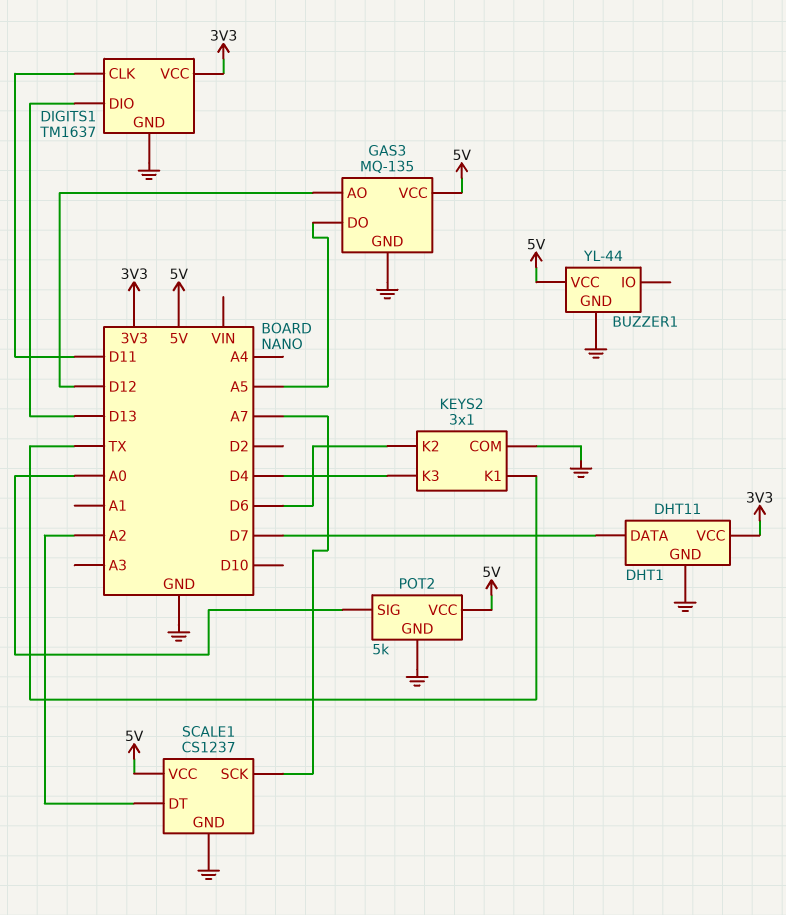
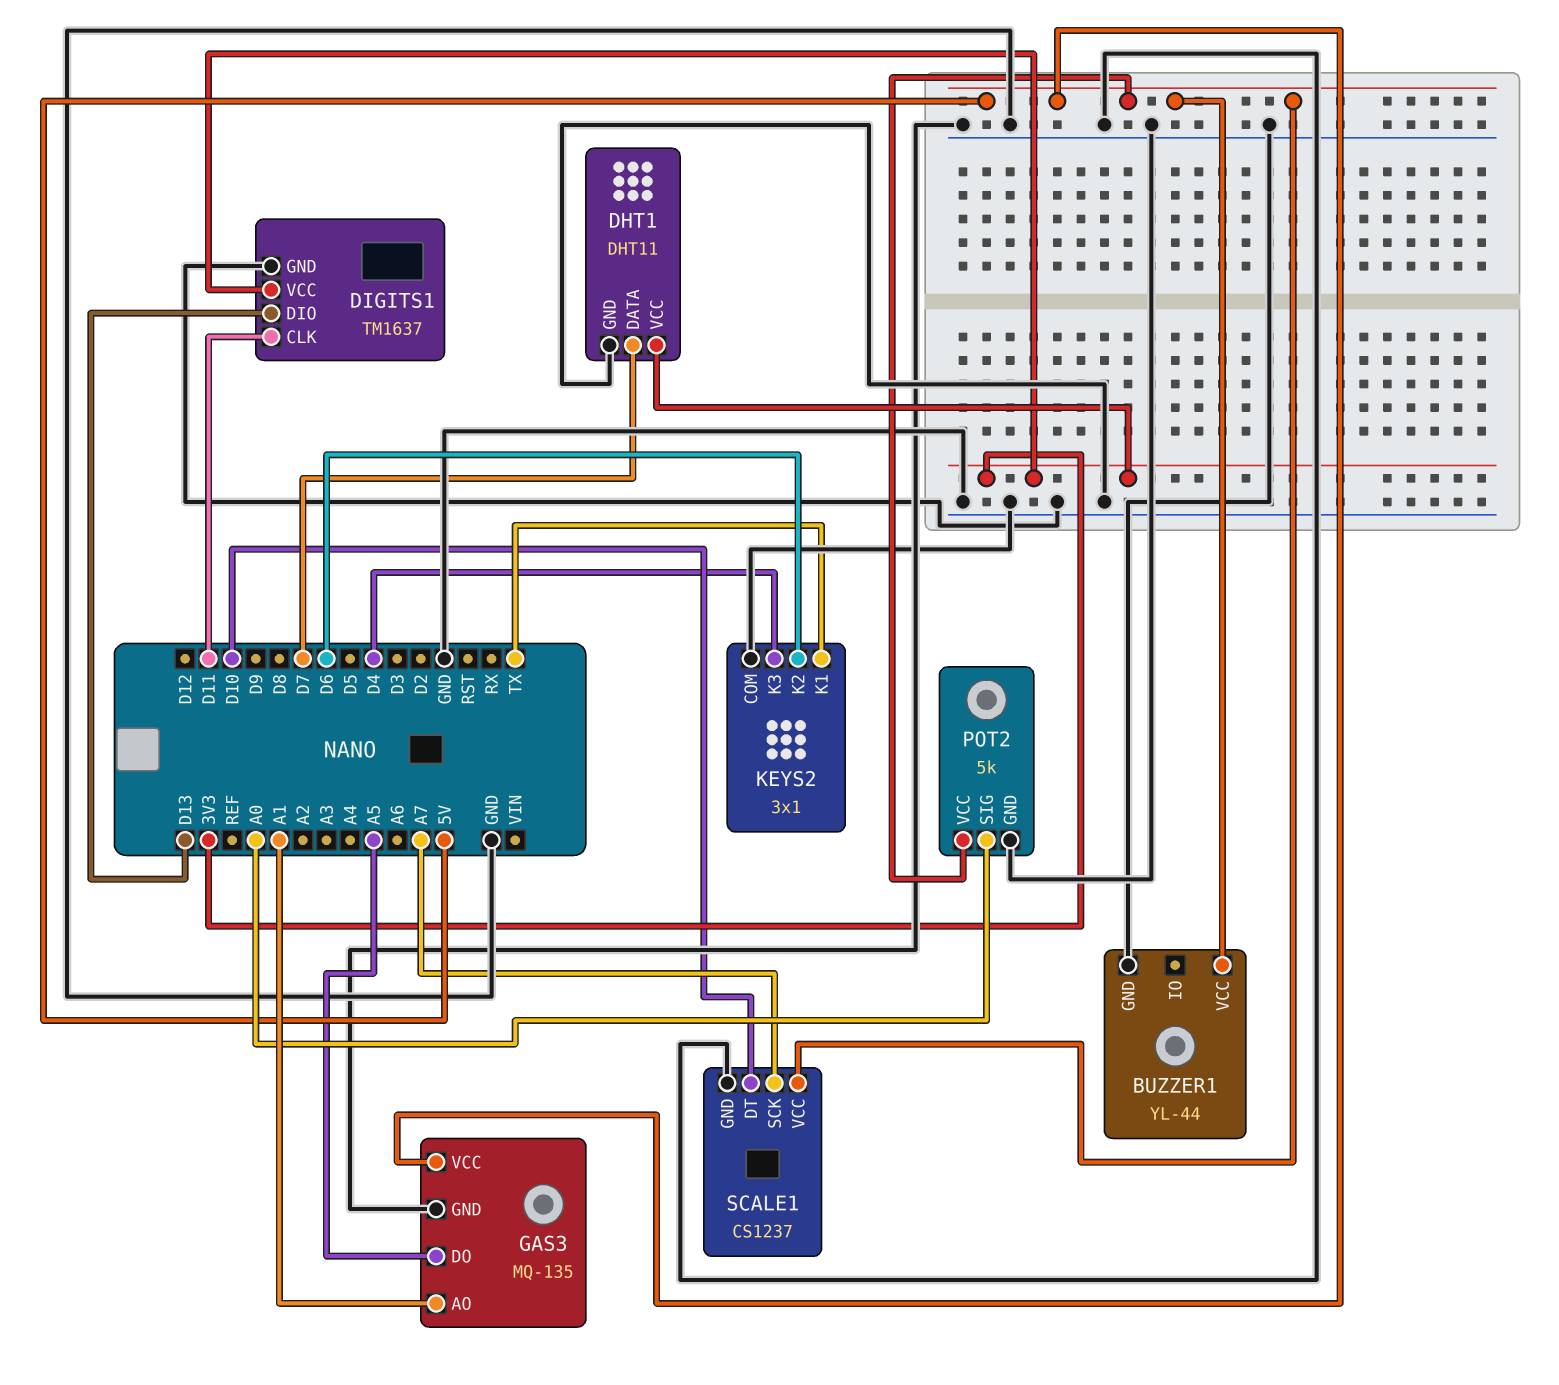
GAS3 pin AO: D12 -> A1
SCALE1 pin DT: A2 -> D10

